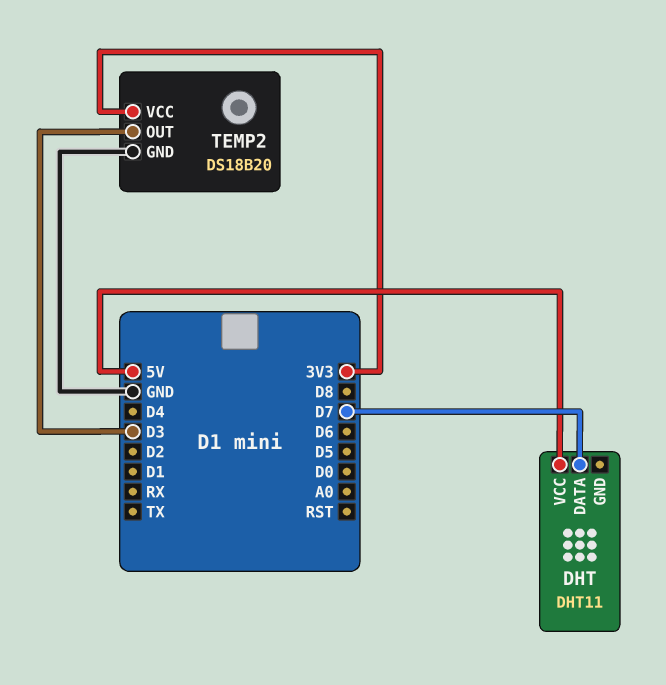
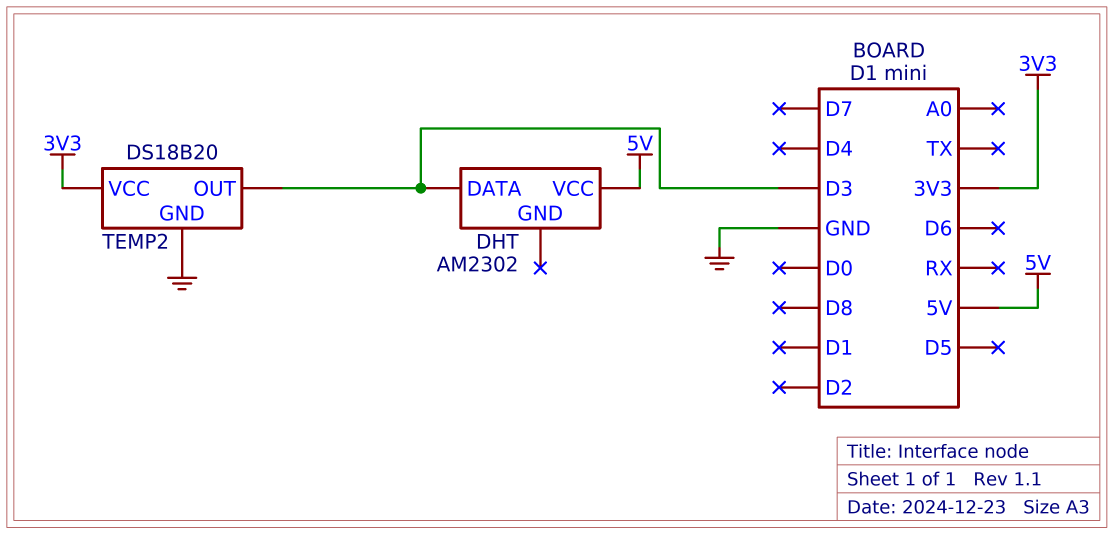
DHT: DHT11 -> AM2302
DHT pin DATA: D7 -> D3

